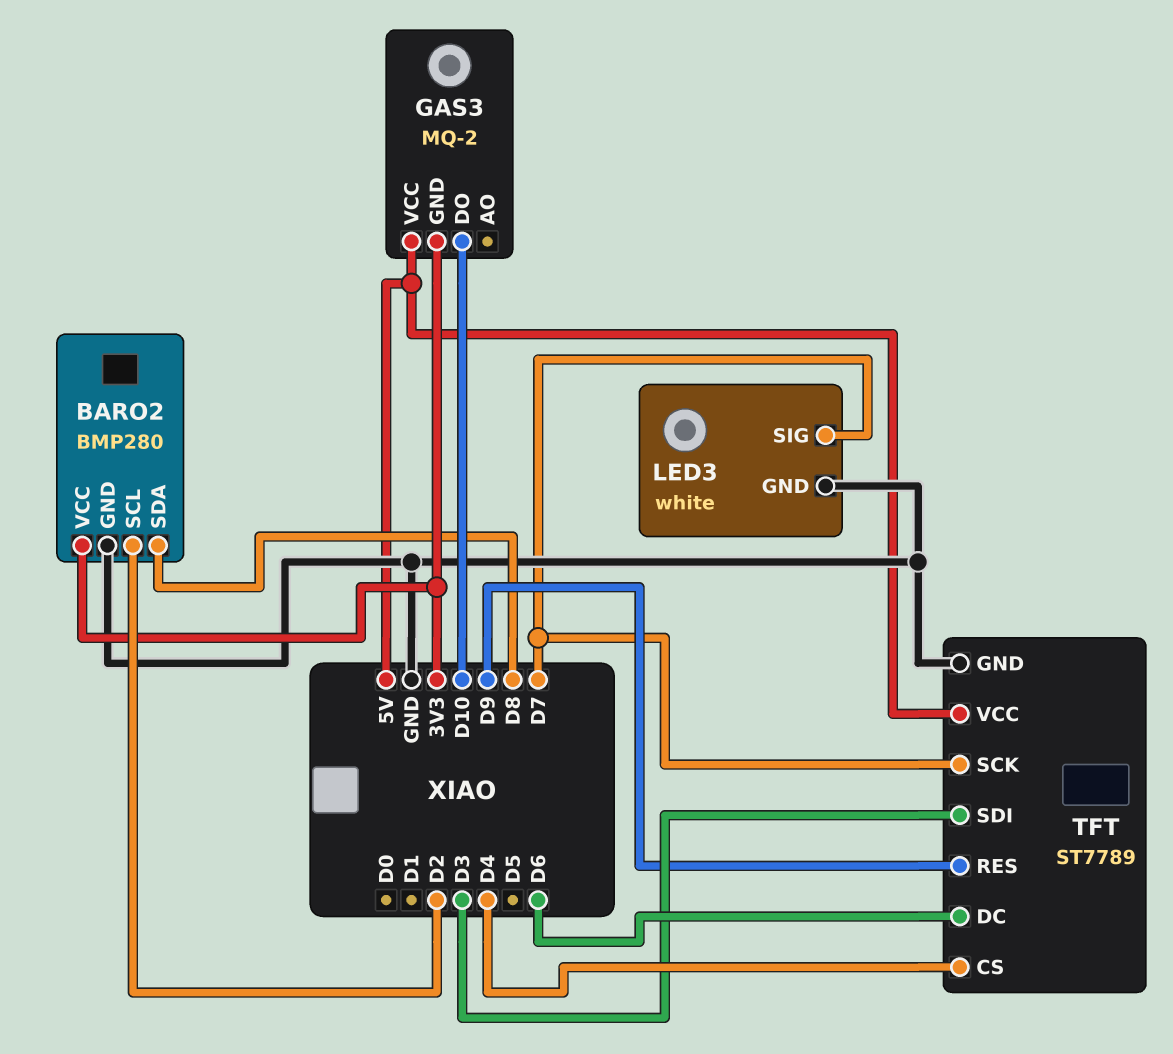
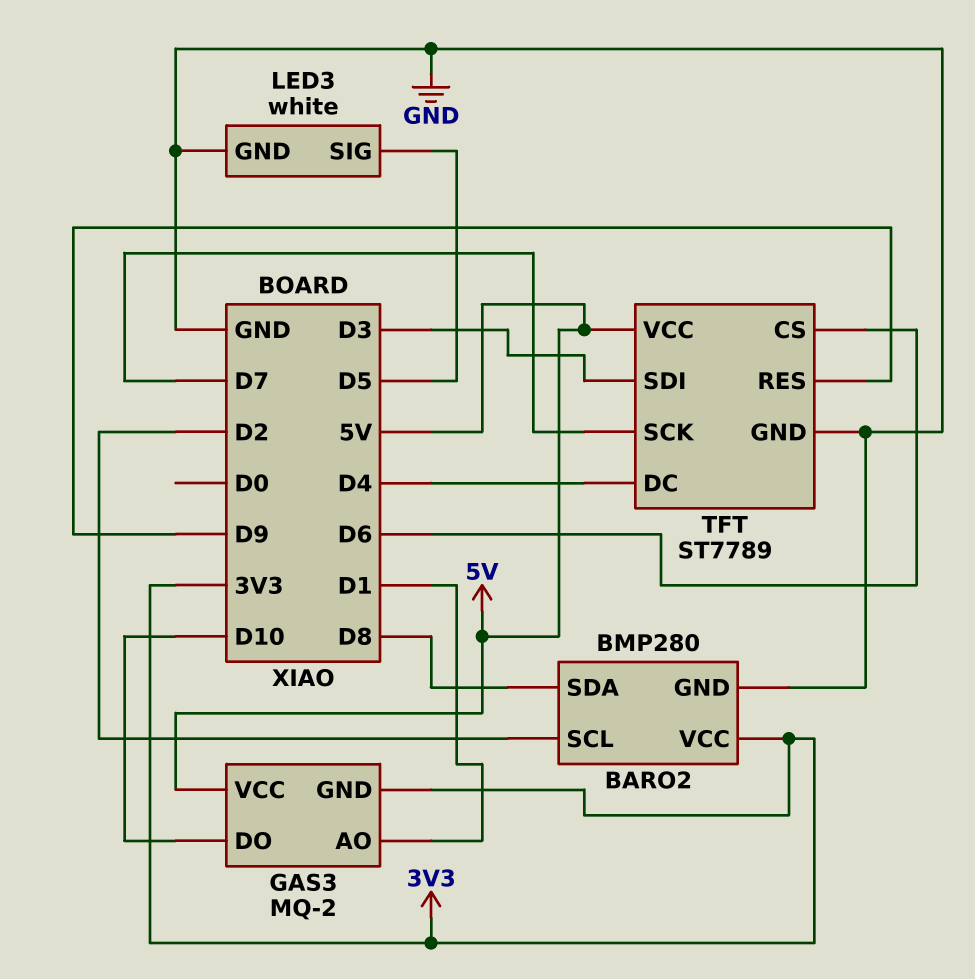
GAS3 pin AO: none -> D1
LED3 pin SIG: D7 -> D5
TFT pin CS: D4 -> D6
TFT pin DC: D6 -> D4

